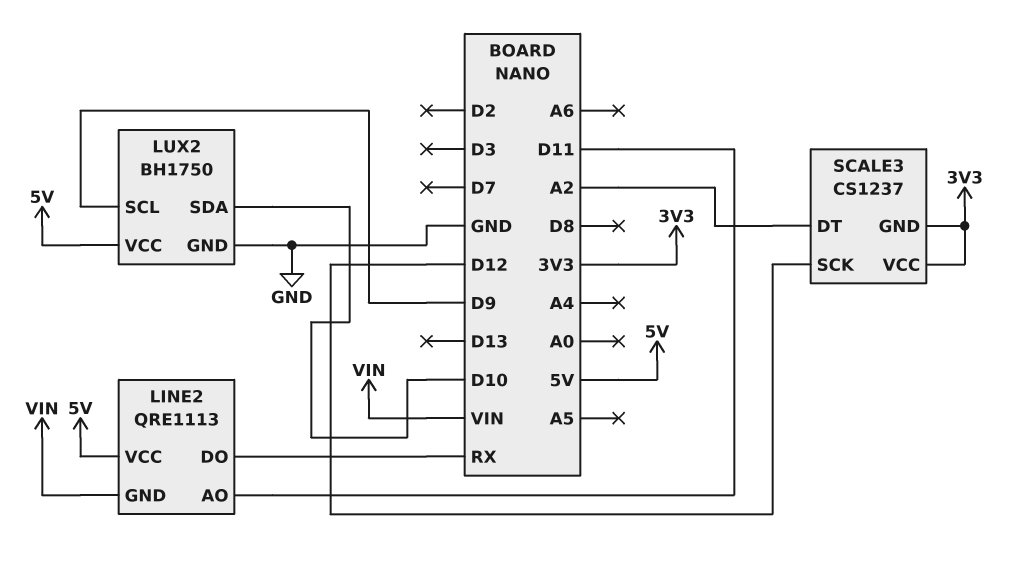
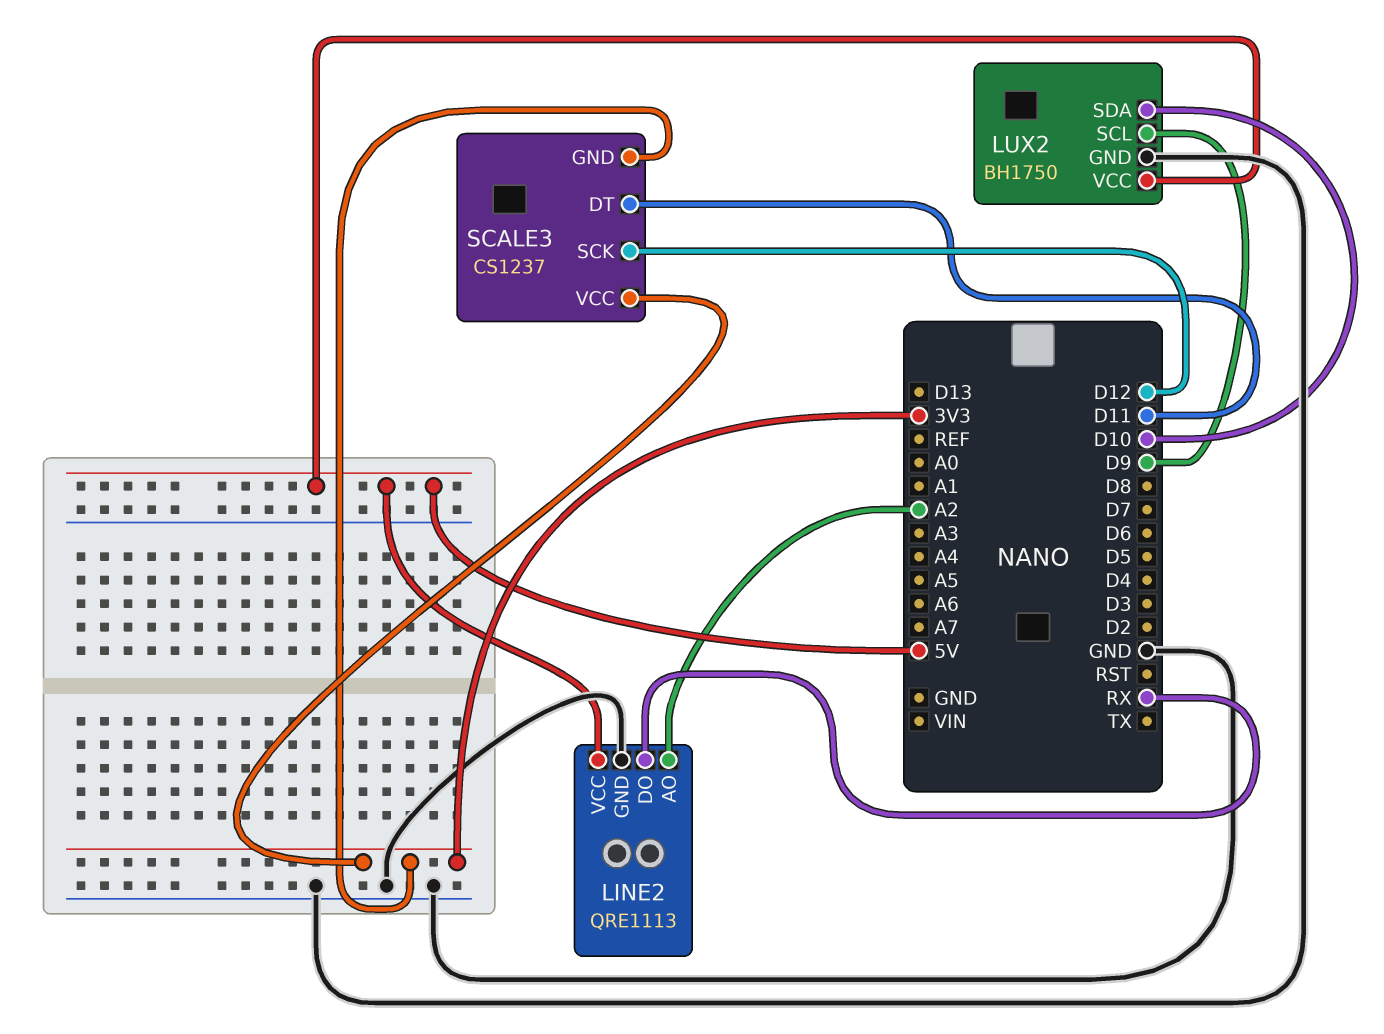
LINE2 pin AO: D11 -> A2
LINE2 pin GND: VIN -> GND
SCALE3 pin DT: A2 -> D11

